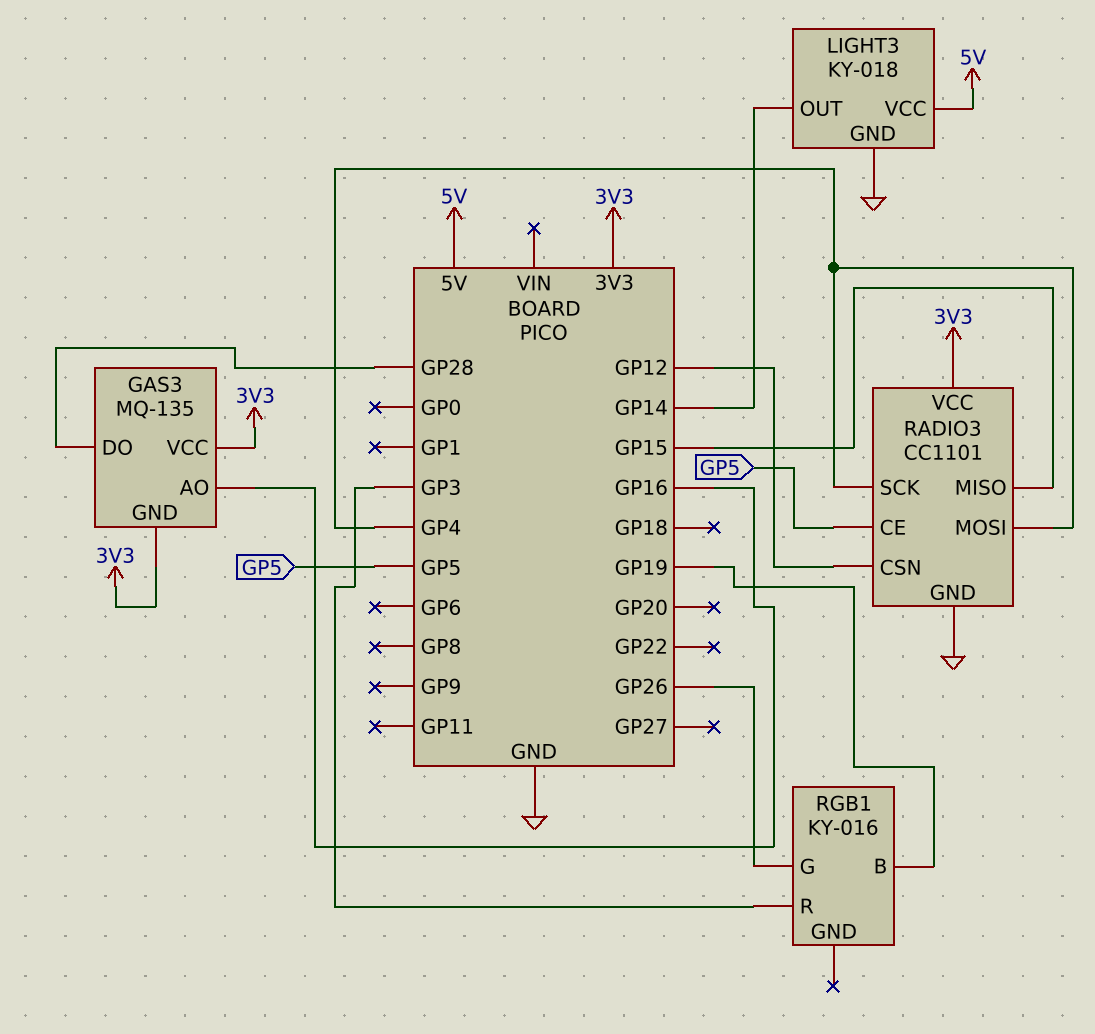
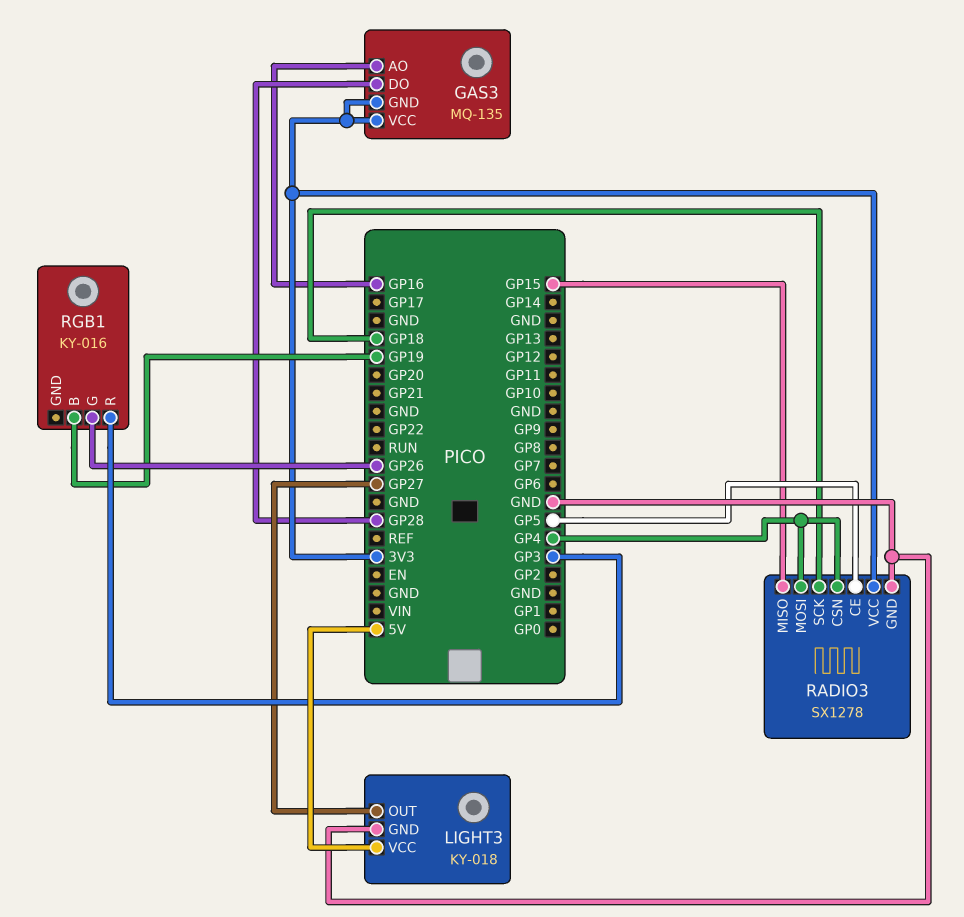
LIGHT3 pin OUT: GP14 -> GP27
RADIO3: CC1101 -> SX1278
RADIO3 pin CSN: GP12 -> GP4
RADIO3 pin SCK: GP4 -> GP18

